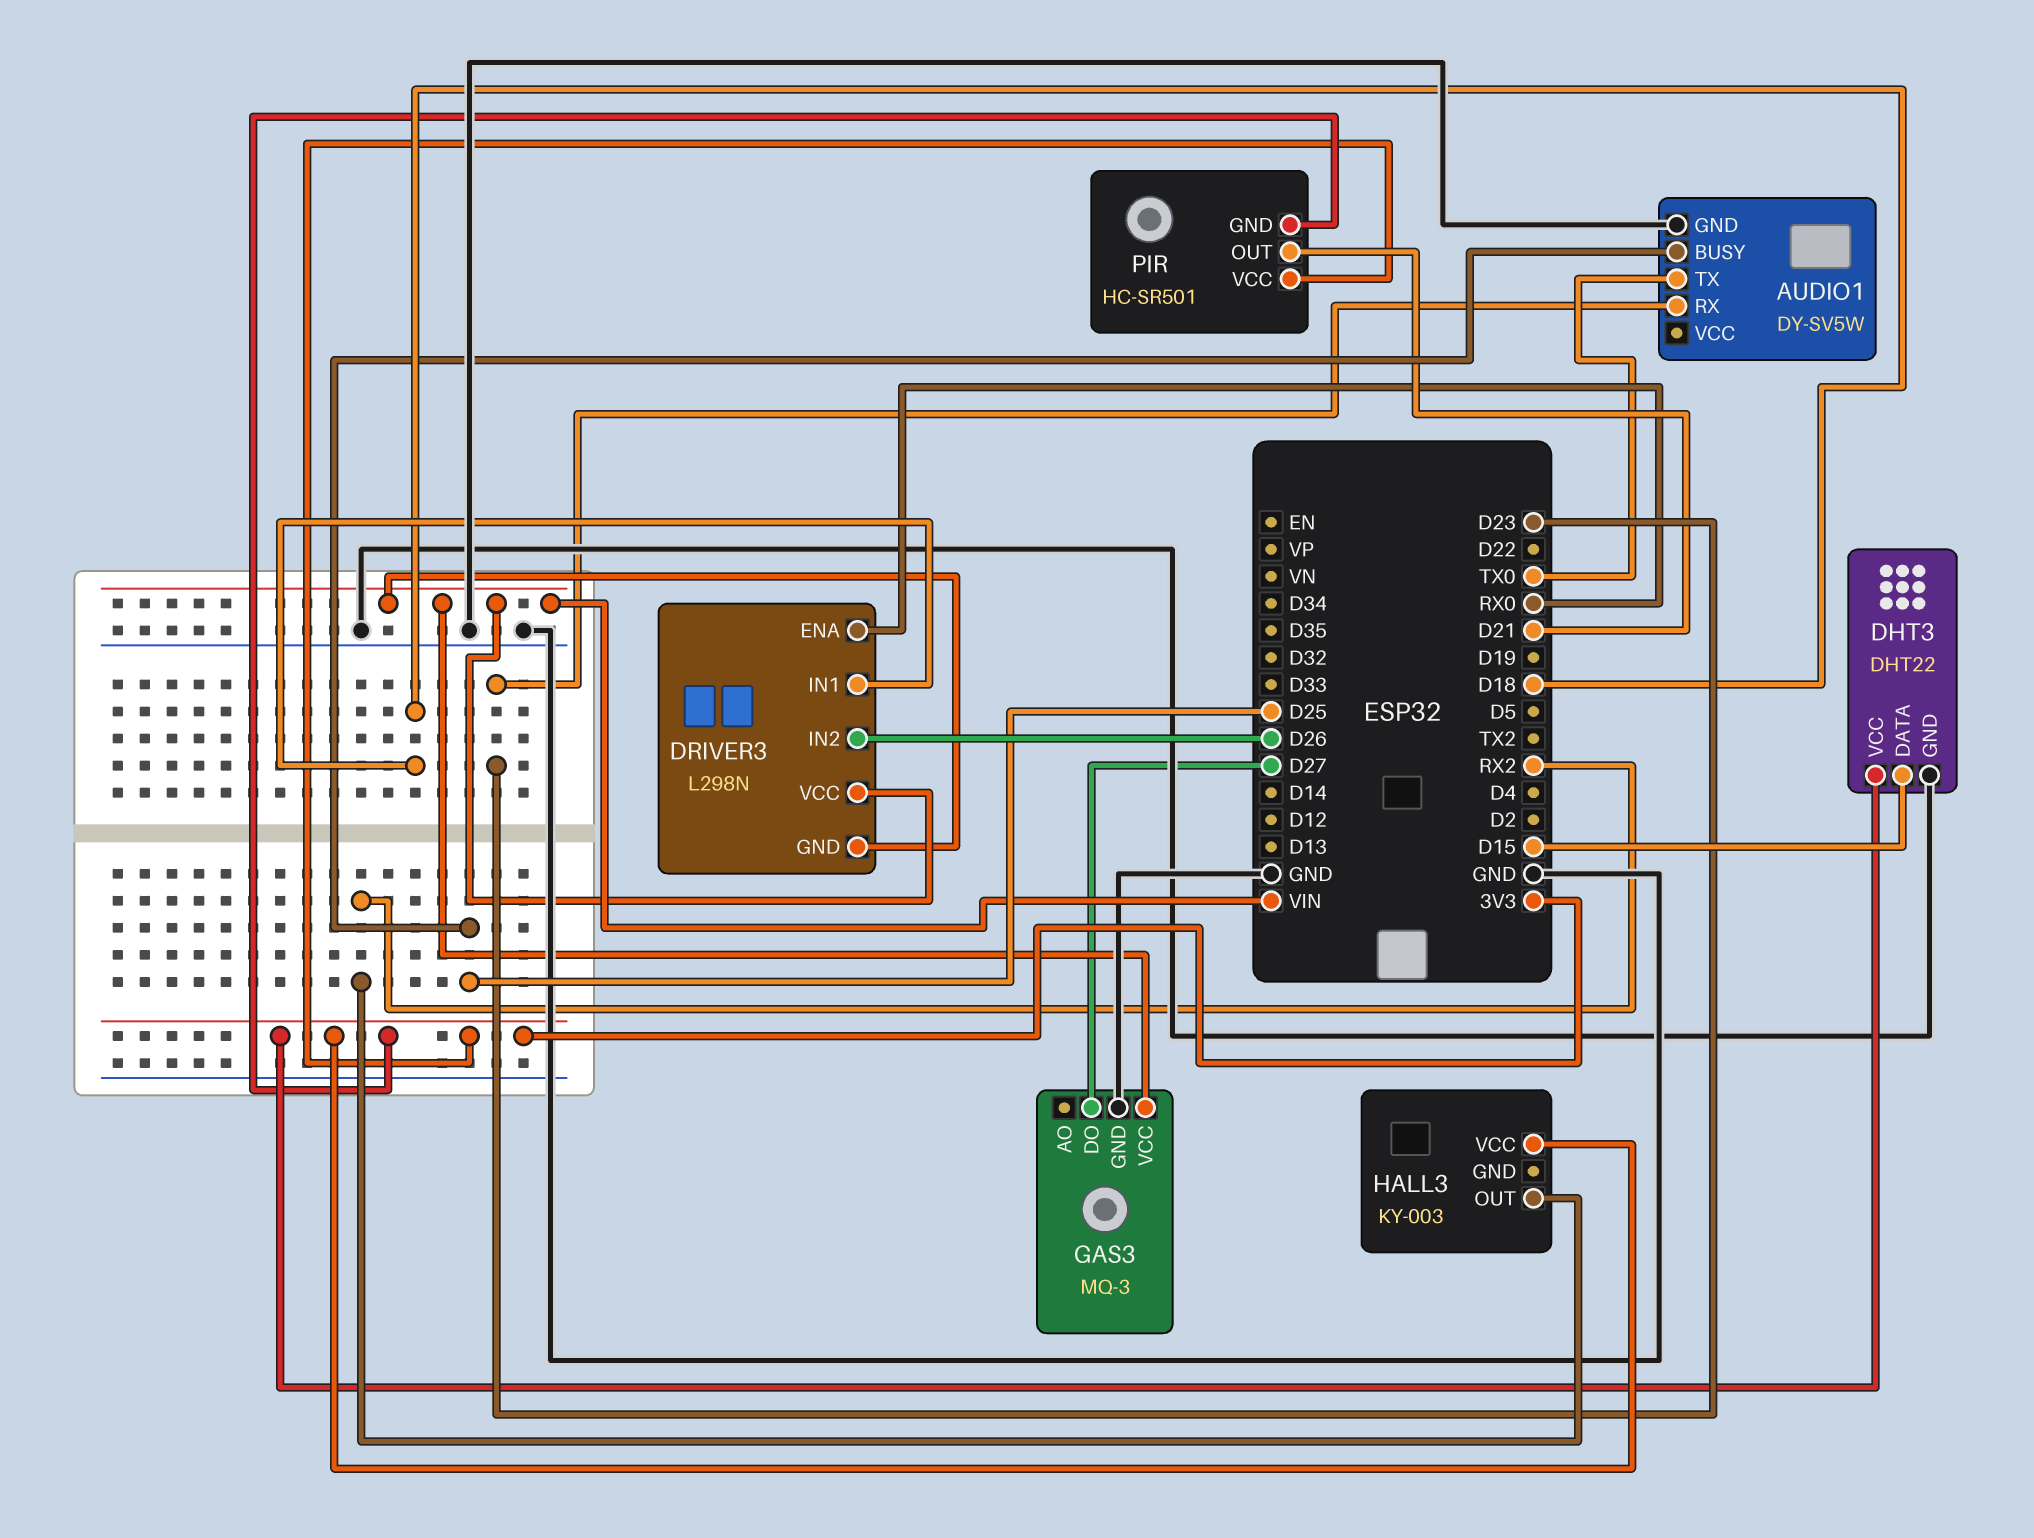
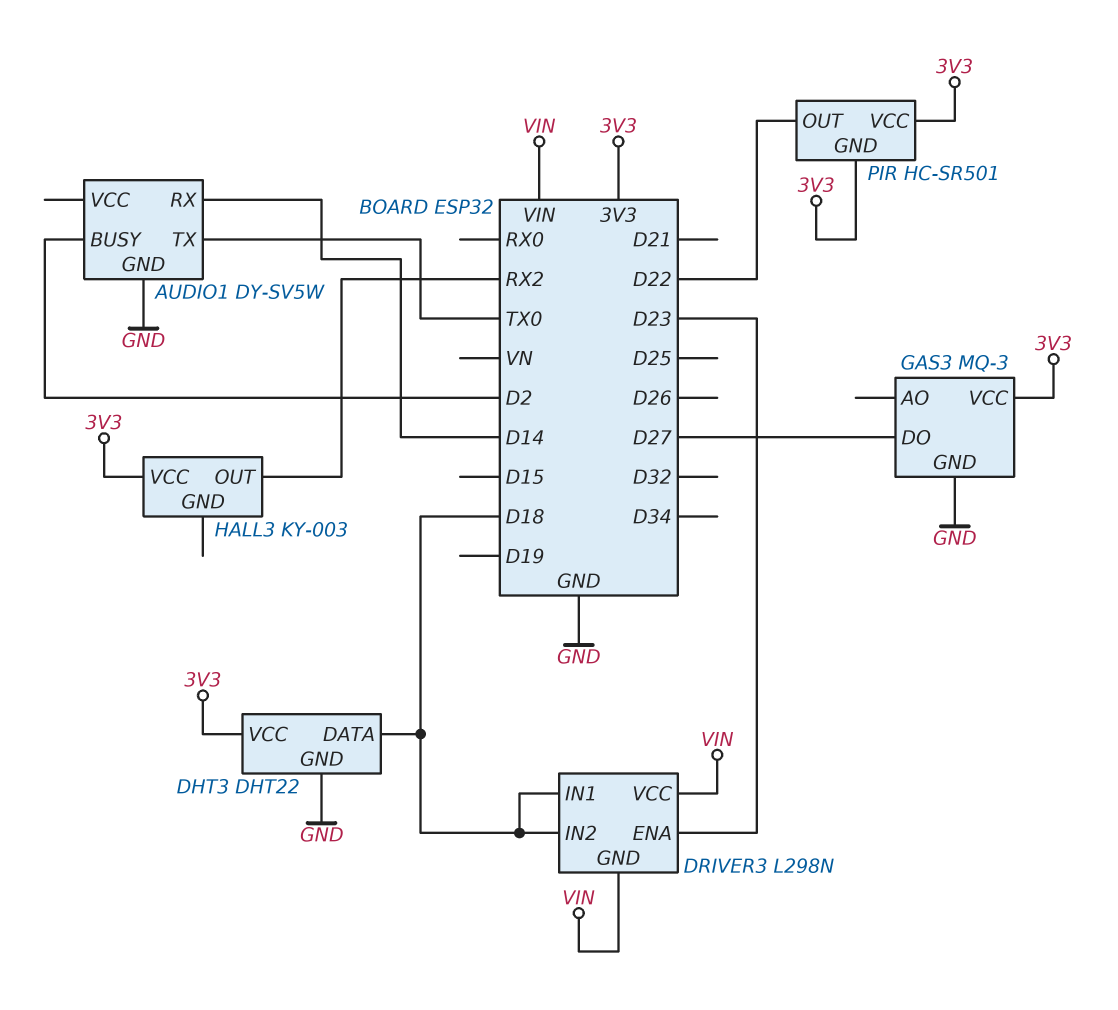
AUDIO1 pin BUSY: D25 -> D2
AUDIO1 pin RX: D23 -> D14
DHT3 pin DATA: D15 -> D18
DRIVER3 pin ENA: RX0 -> D23
DRIVER3 pin IN2: D26 -> D18
GAS3 pin VCC: VIN -> 3V3
PIR pin OUT: D21 -> D22

